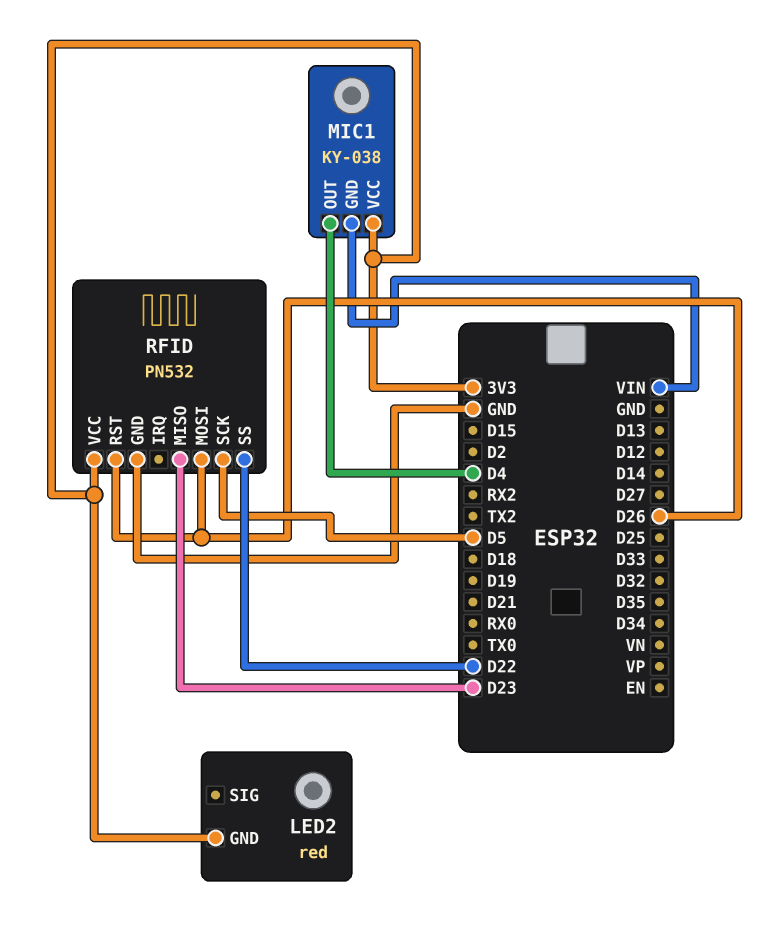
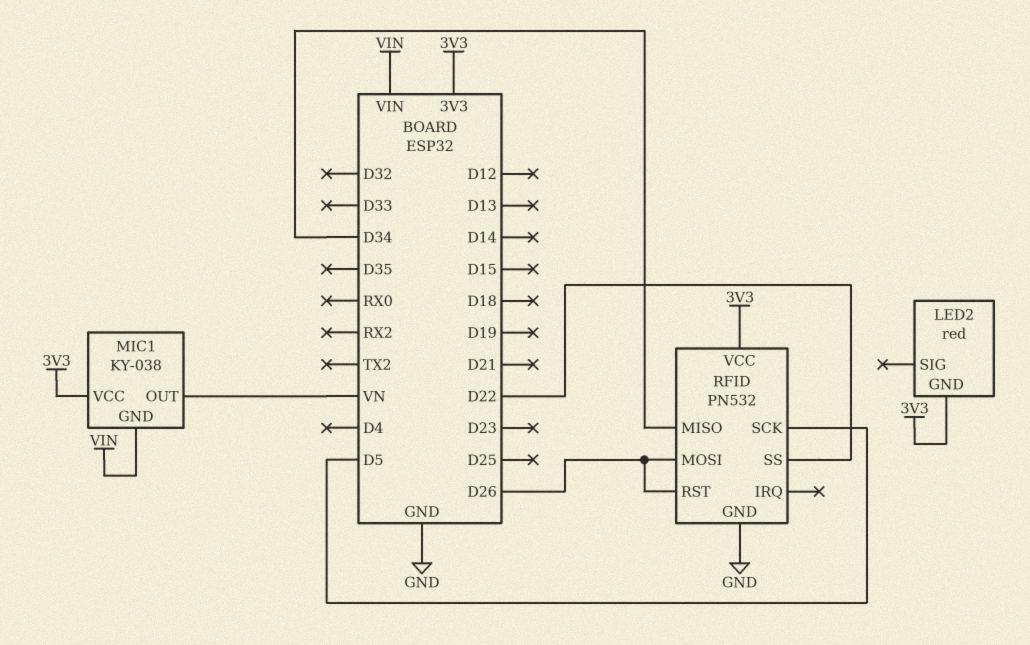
MIC1 pin OUT: D4 -> VN
RFID pin MISO: D23 -> D34

